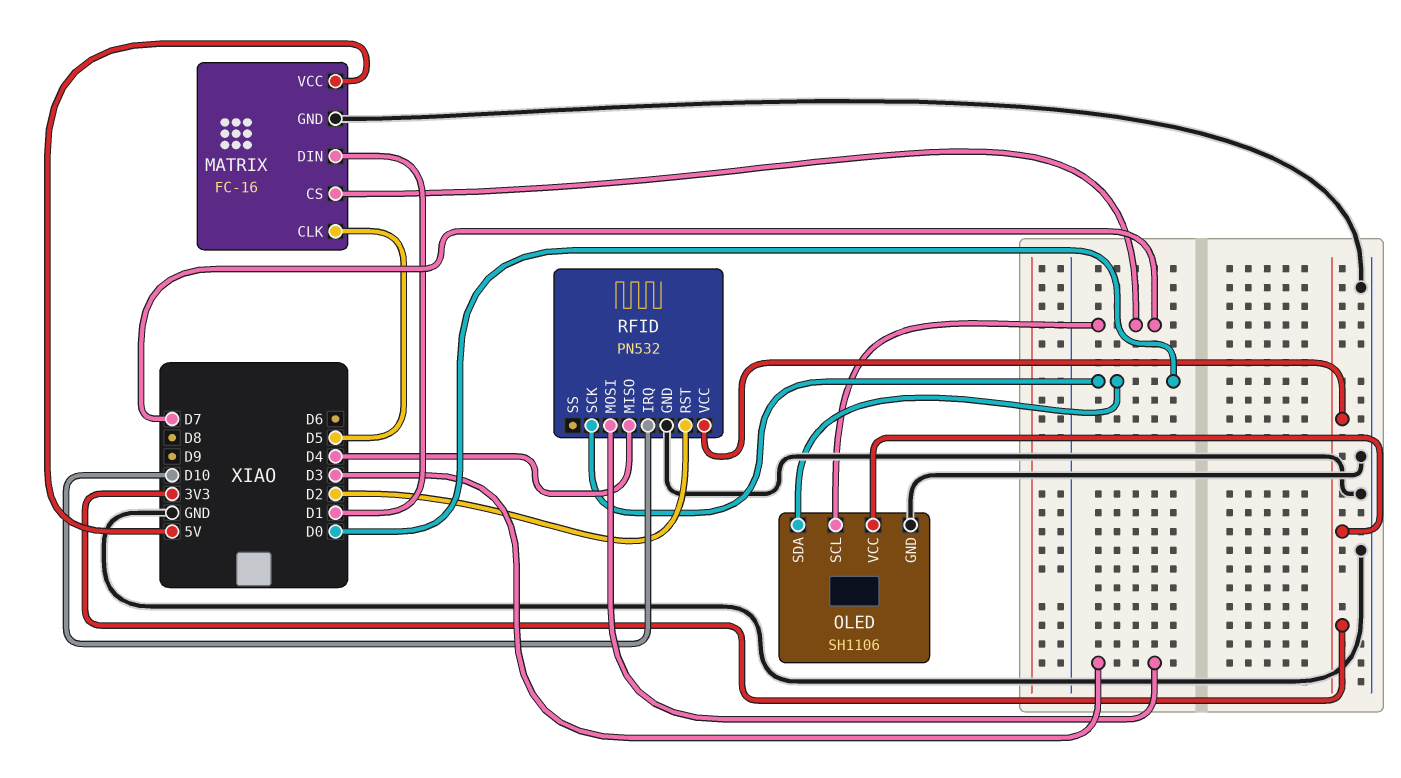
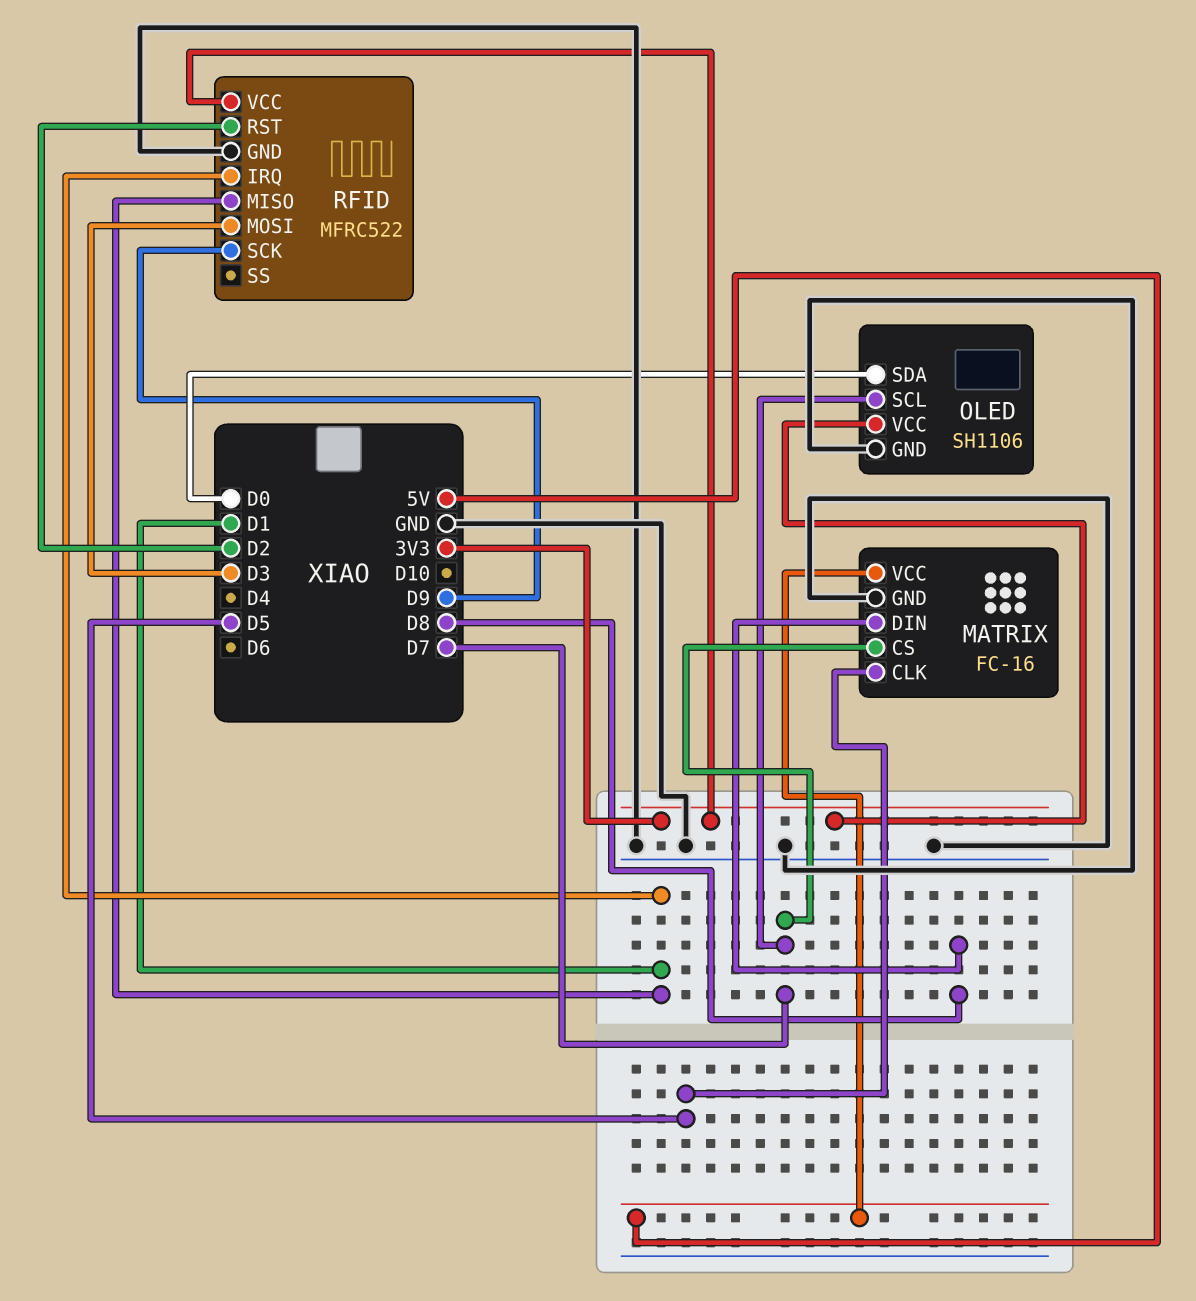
MATRIX pin DIN: D1 -> D8
RFID: PN532 -> MFRC522
RFID pin IRQ: D10 -> D1
RFID pin MISO: D4 -> D1
RFID pin SCK: D0 -> D9

